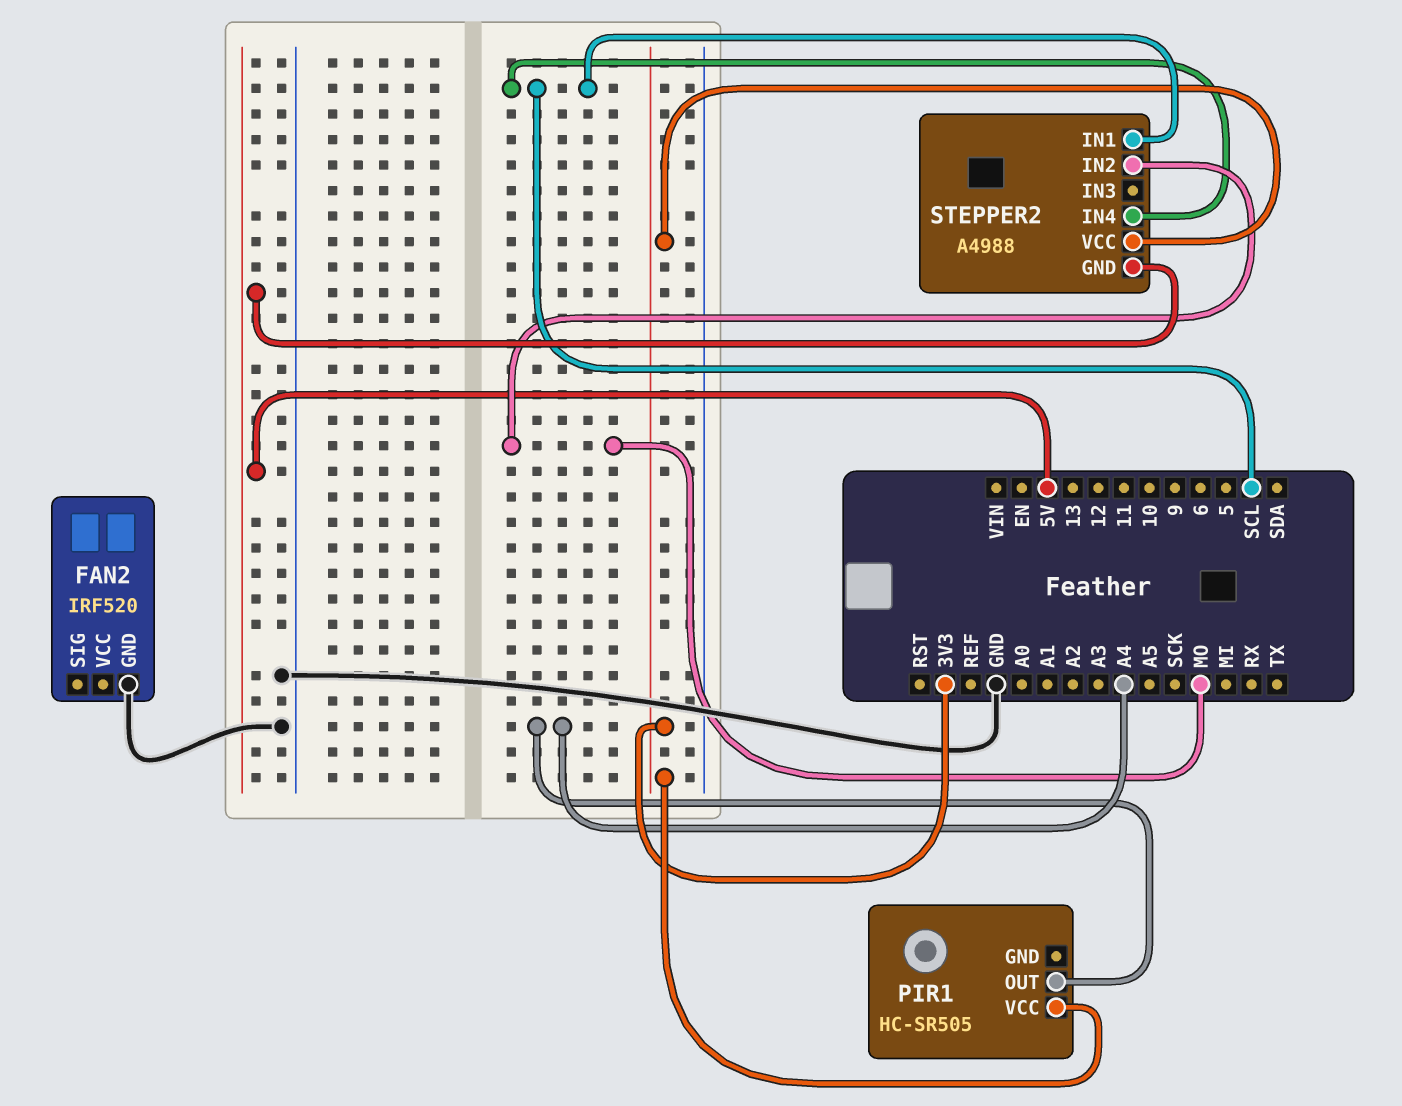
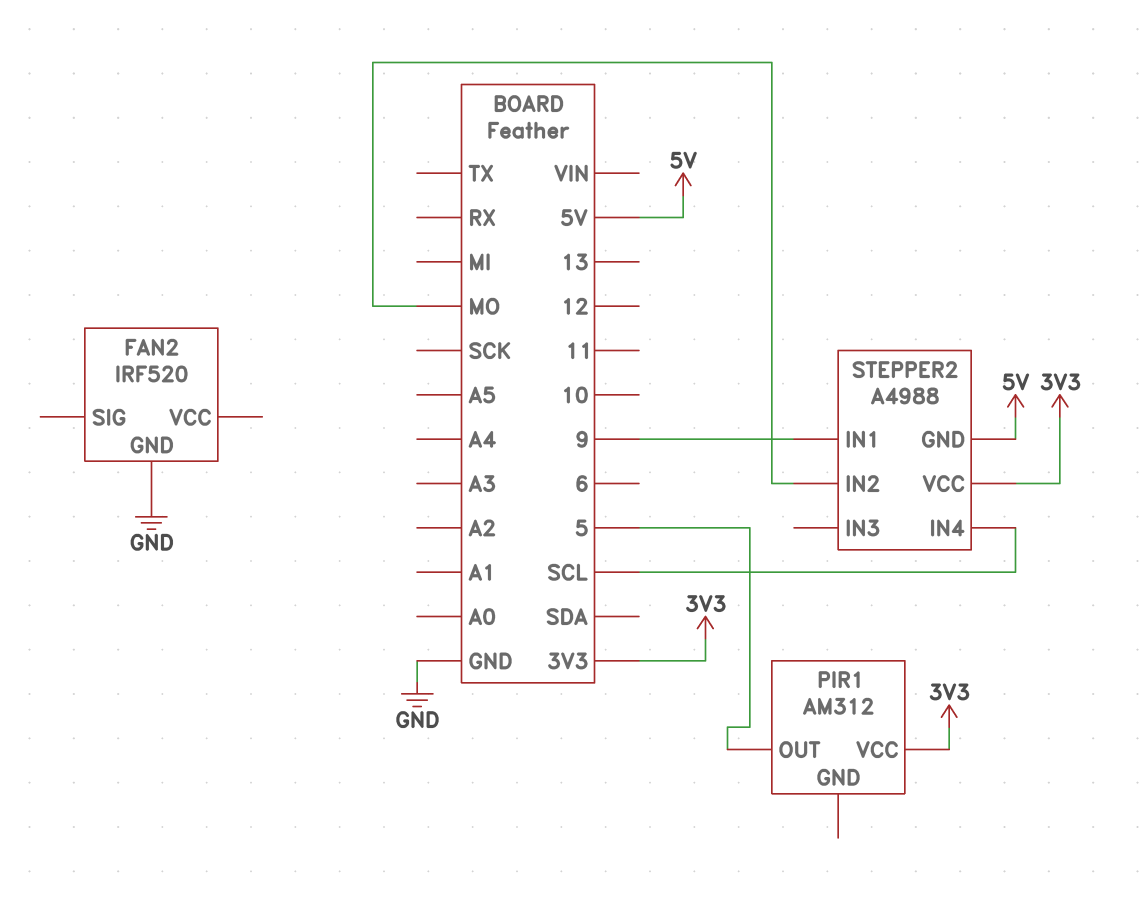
PIR1: HC-SR505 -> AM312
PIR1 pin OUT: A4 -> 5
STEPPER2 pin IN1: SCL -> 9

